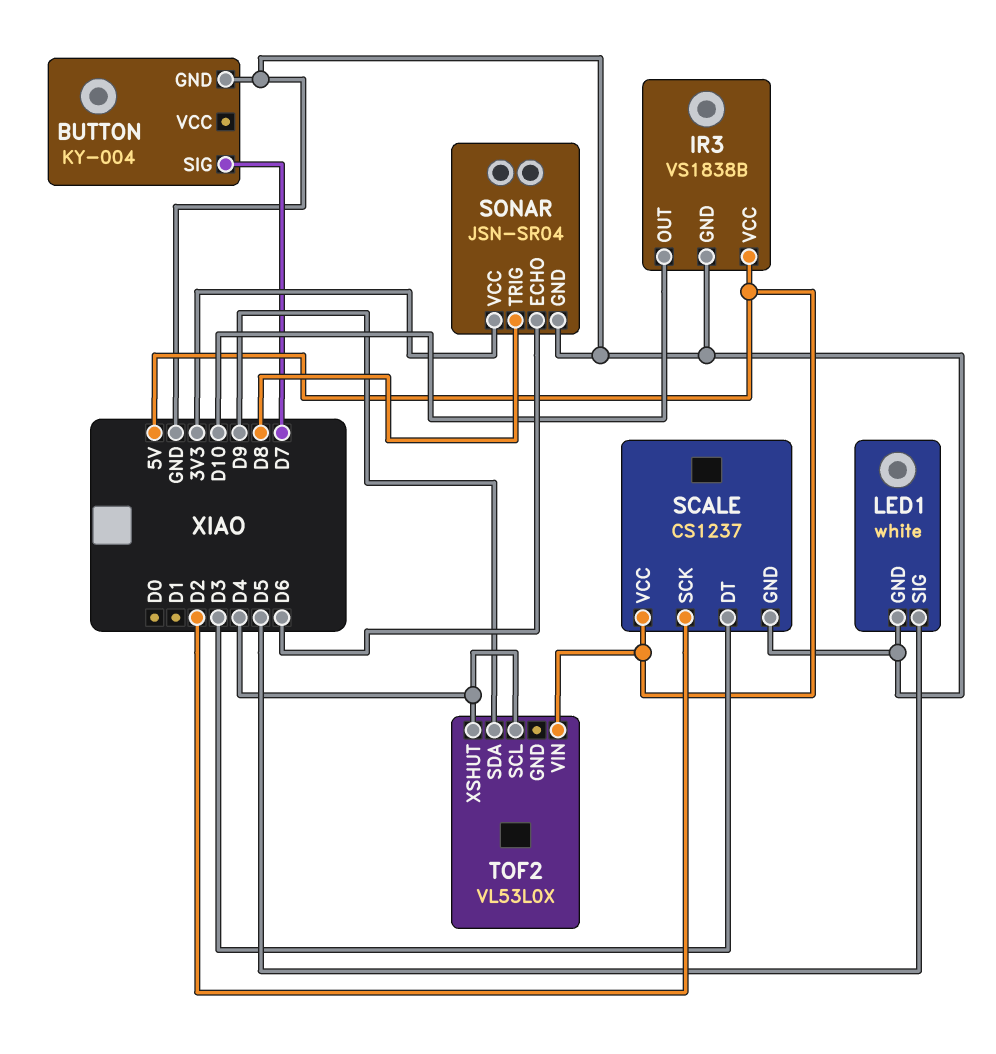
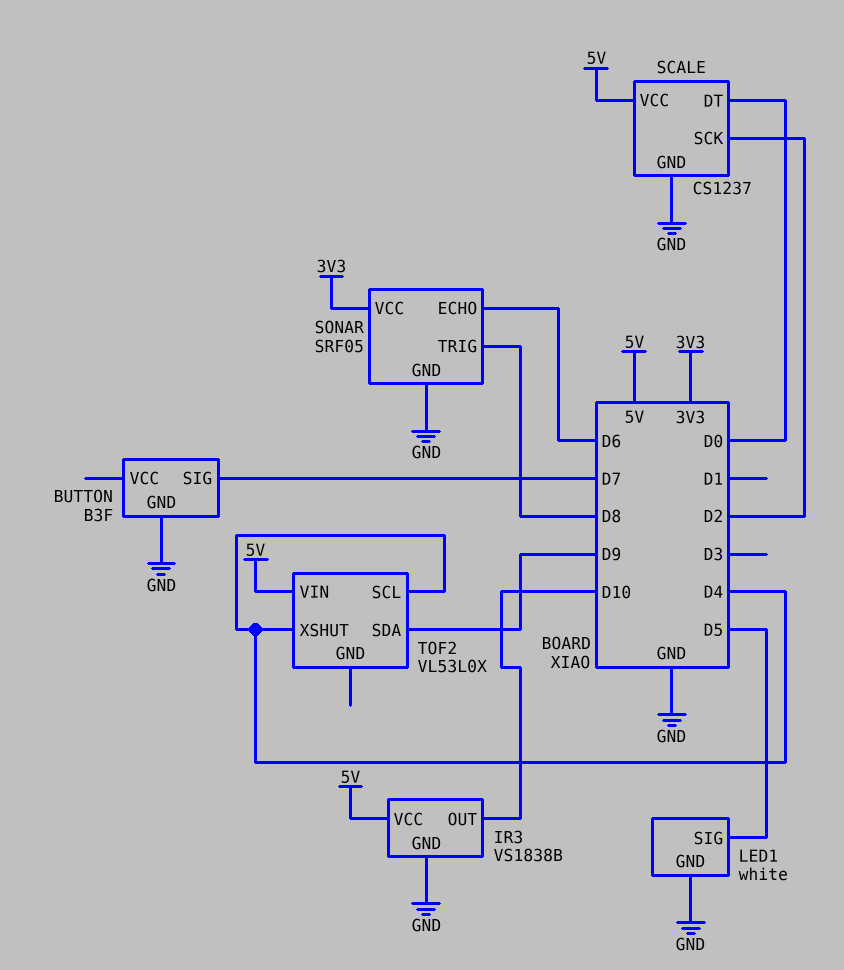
BUTTON: KY-004 -> B3F
SCALE pin DT: D3 -> D0
SONAR: JSN-SR04 -> SRF05

